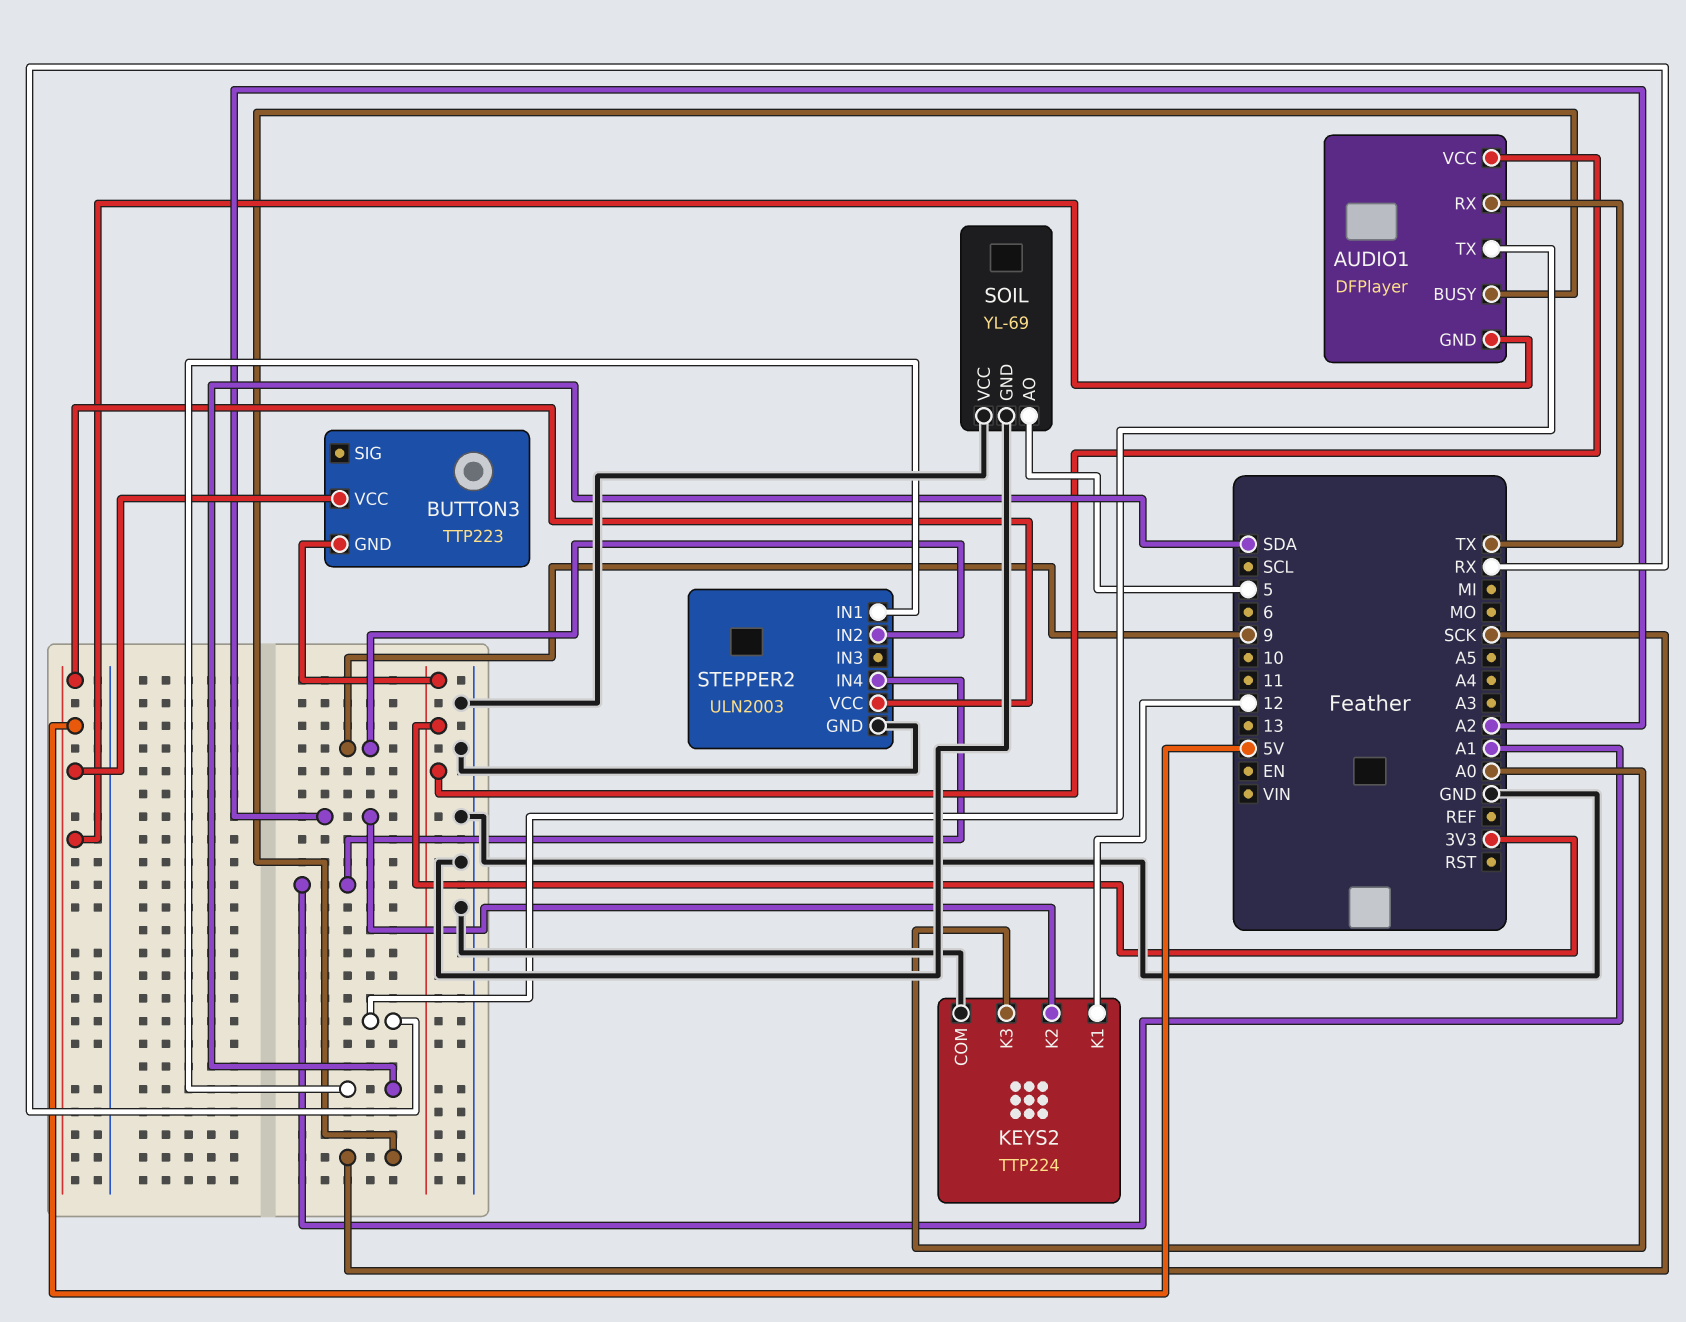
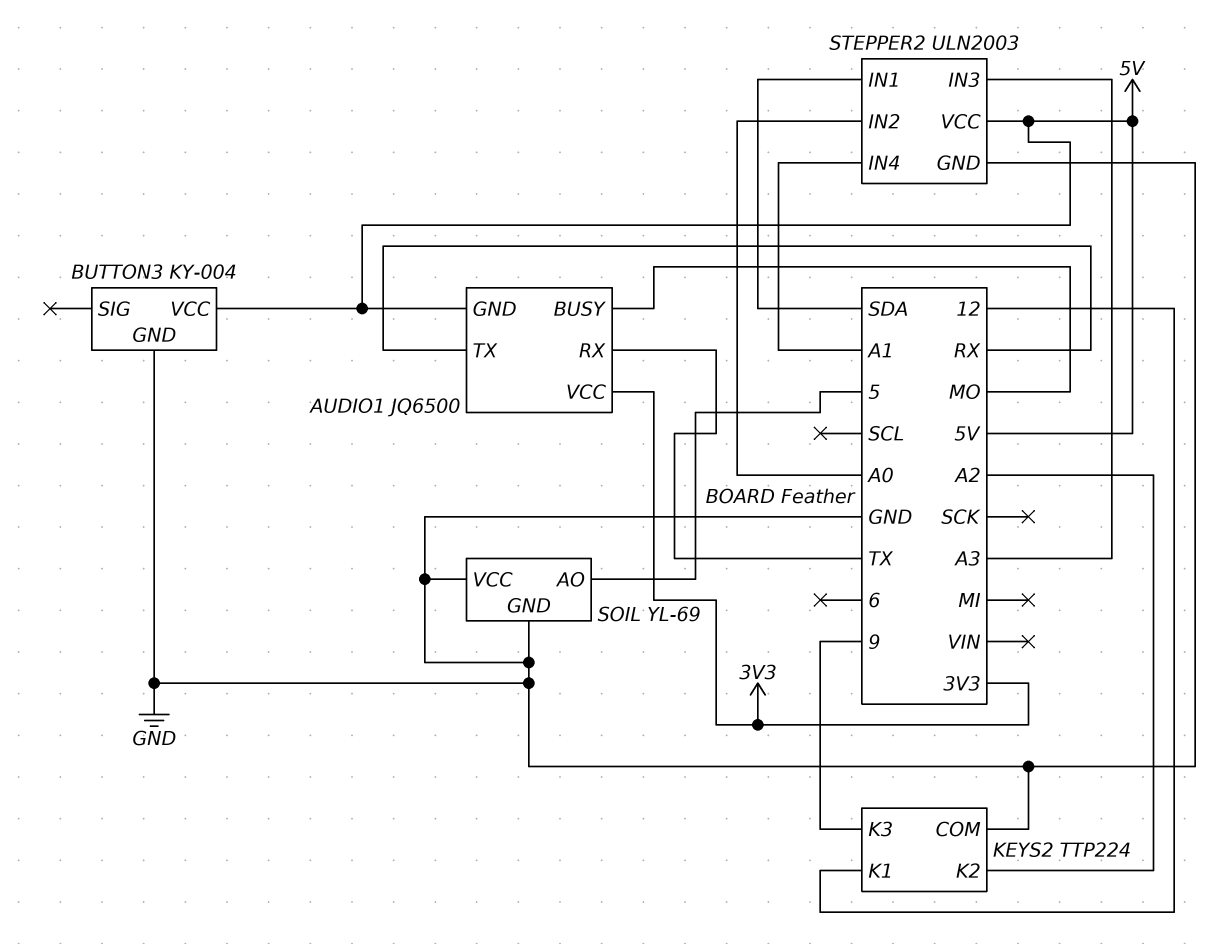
AUDIO1: DFPlayer -> JQ6500
AUDIO1 pin BUSY: SCK -> MO
BUTTON3: TTP223 -> KY-004
BUTTON3 pin GND: 3V3 -> GND
KEYS2 pin K3: A0 -> 9
STEPPER2 pin IN2: 9 -> A0
STEPPER2 pin IN3: none -> A3

